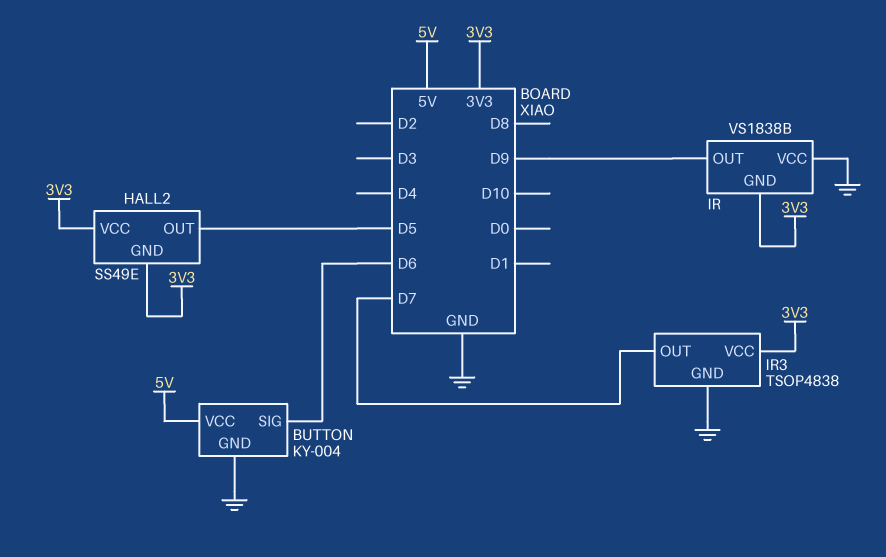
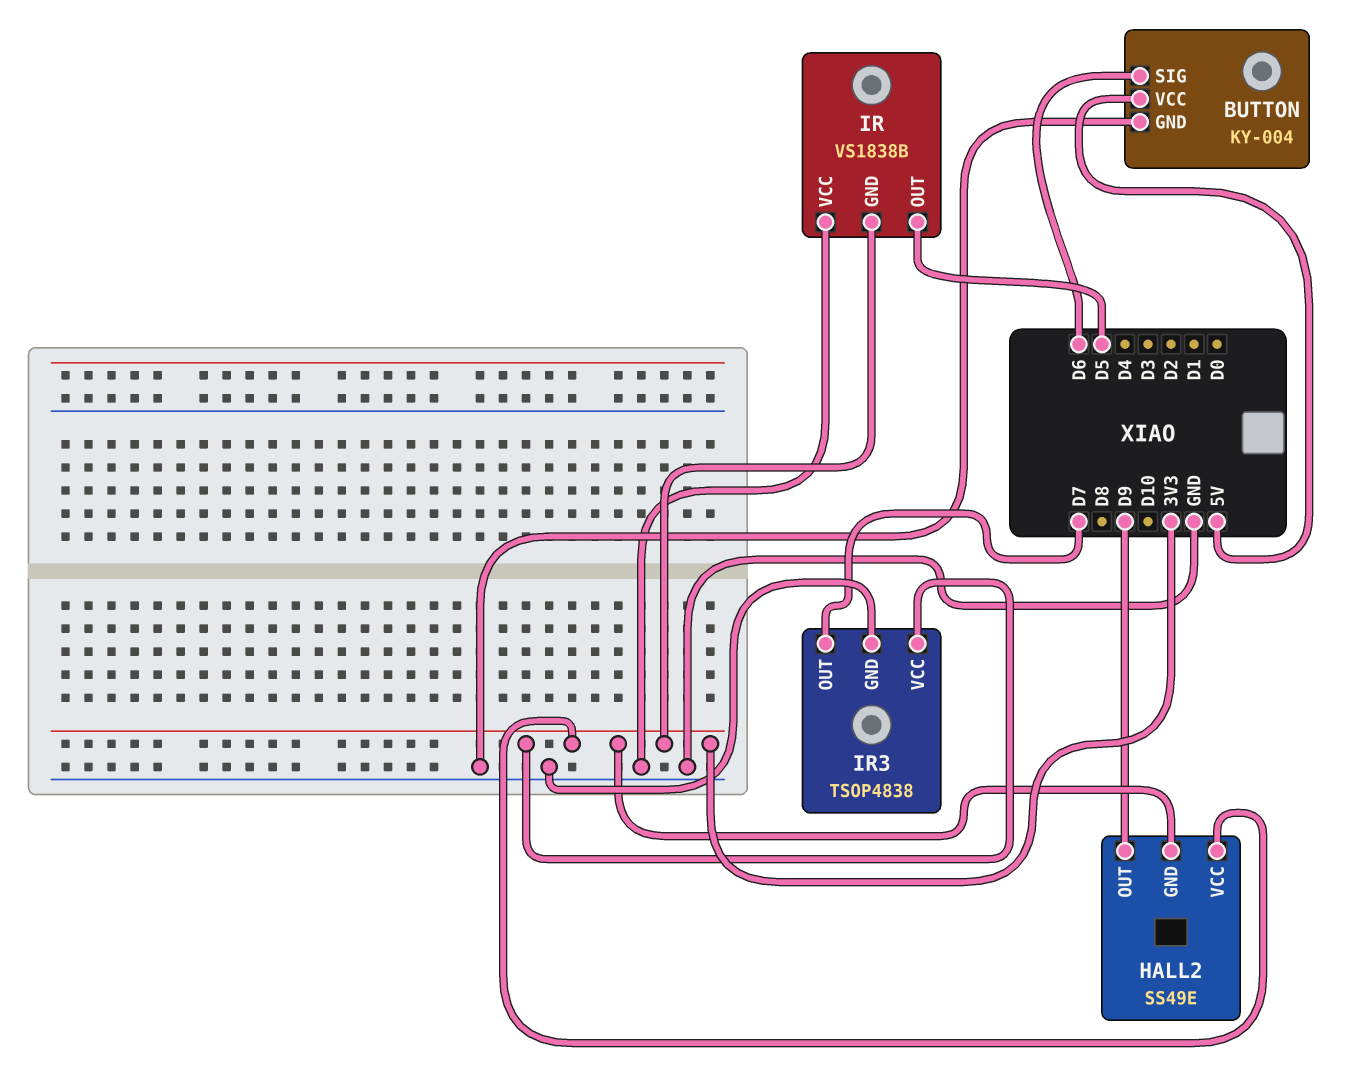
HALL2 pin OUT: D5 -> D9
IR pin OUT: D9 -> D5

